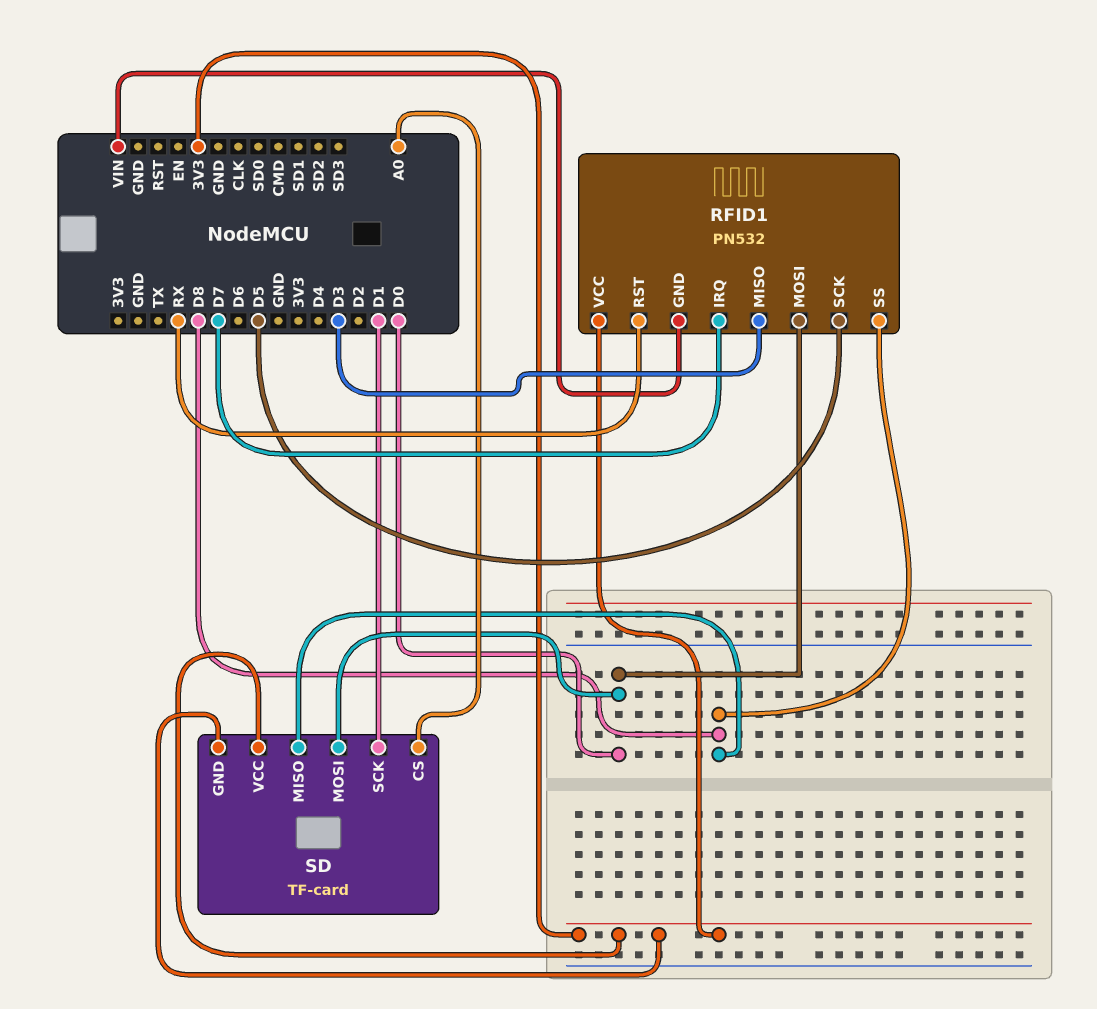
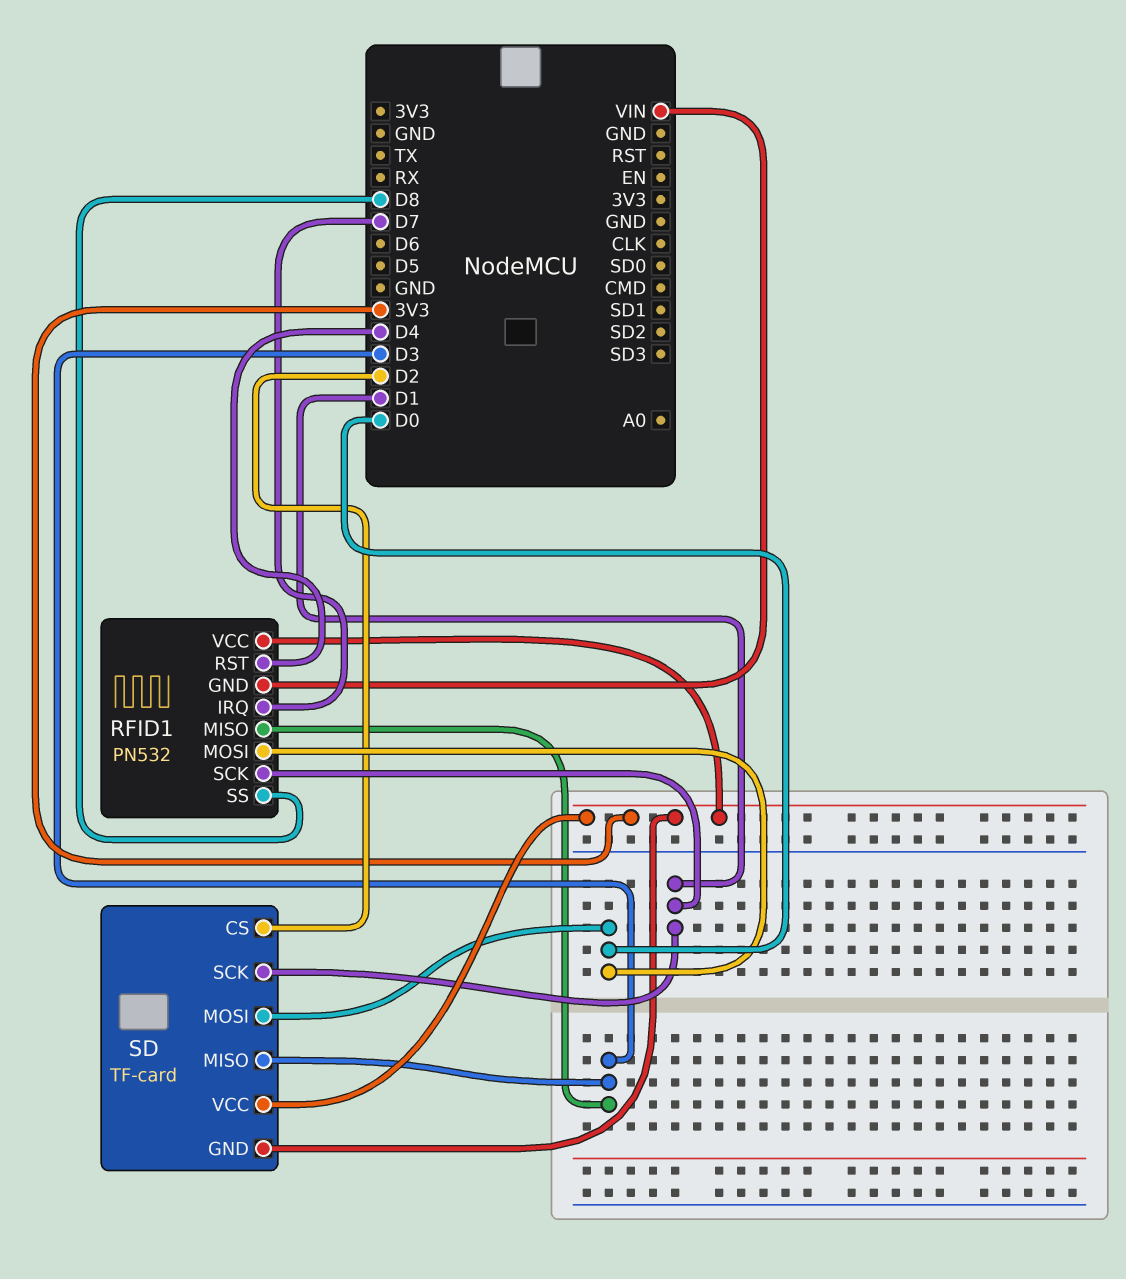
RFID1 pin RST: RX -> D4
RFID1 pin SCK: D5 -> D1
SD pin CS: A0 -> D2
SD pin MISO: D8 -> D3

